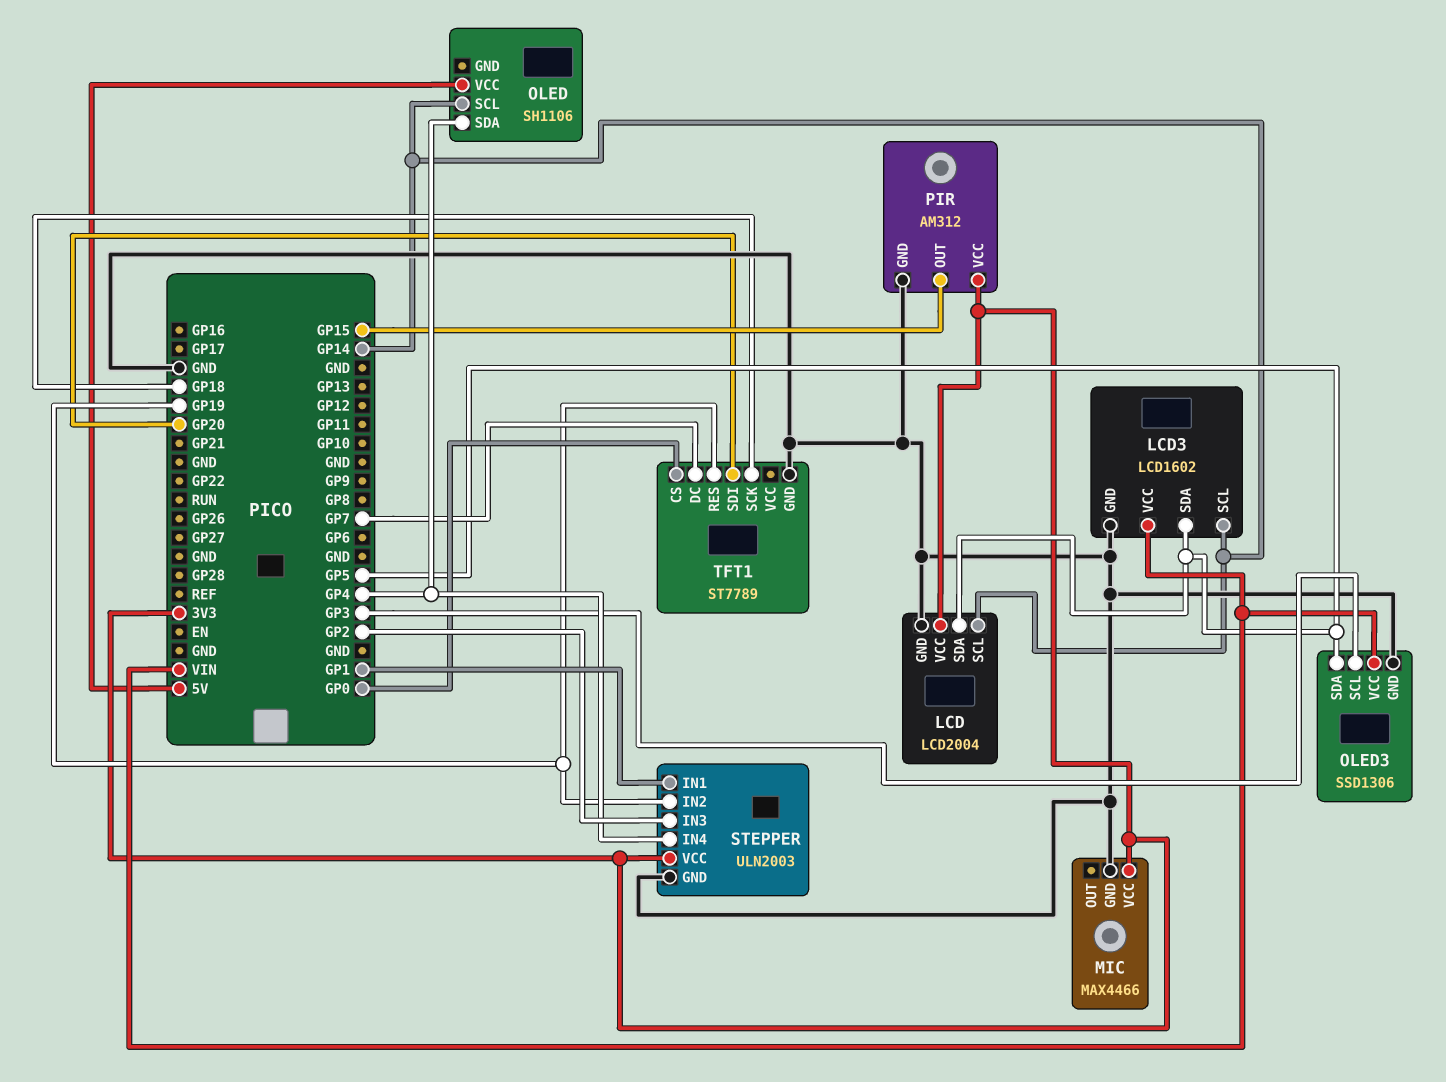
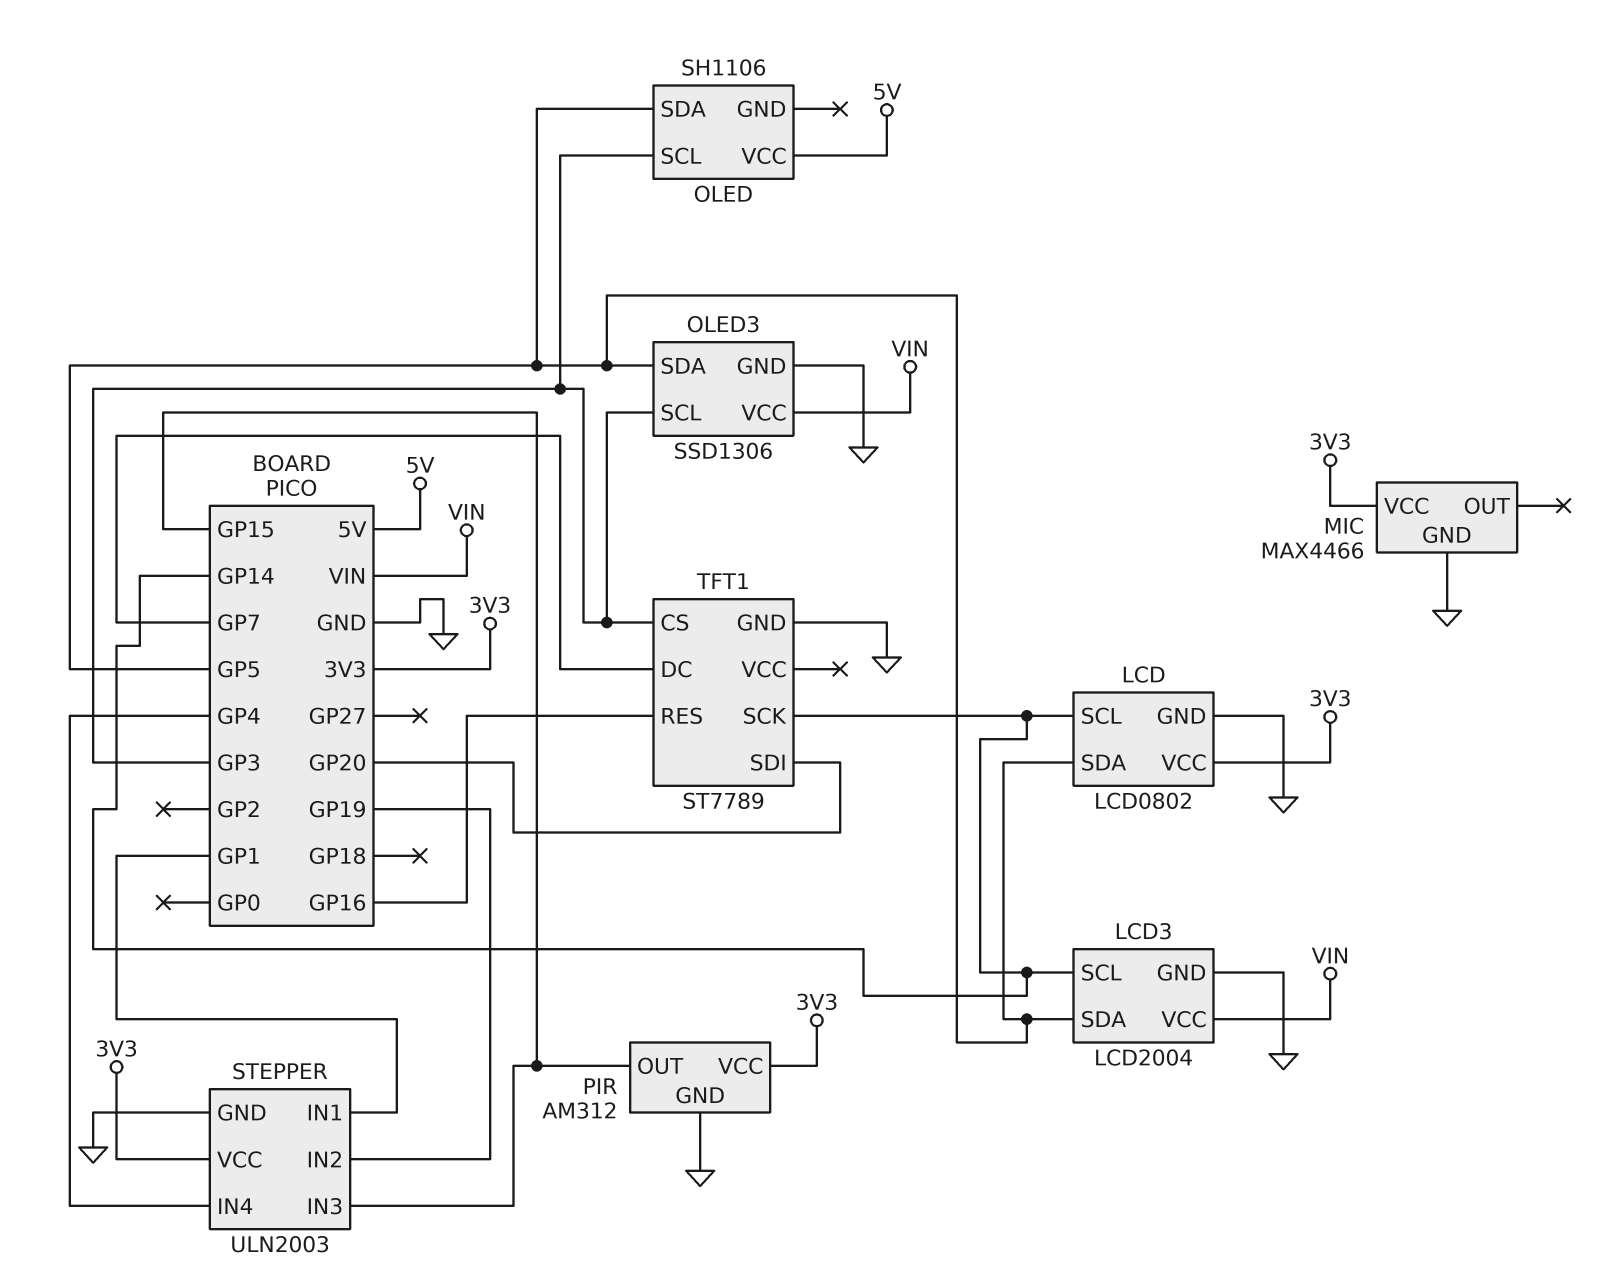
LCD: LCD2004 -> LCD0802
LCD3: LCD1602 -> LCD2004
OLED pin SCL: GP14 -> GP3
OLED pin SDA: GP4 -> GP5
STEPPER pin IN3: GP2 -> GP15
TFT1 pin CS: GP0 -> GP3
TFT1 pin RES: GP19 -> GP16
TFT1 pin SCK: GP18 -> GP14

